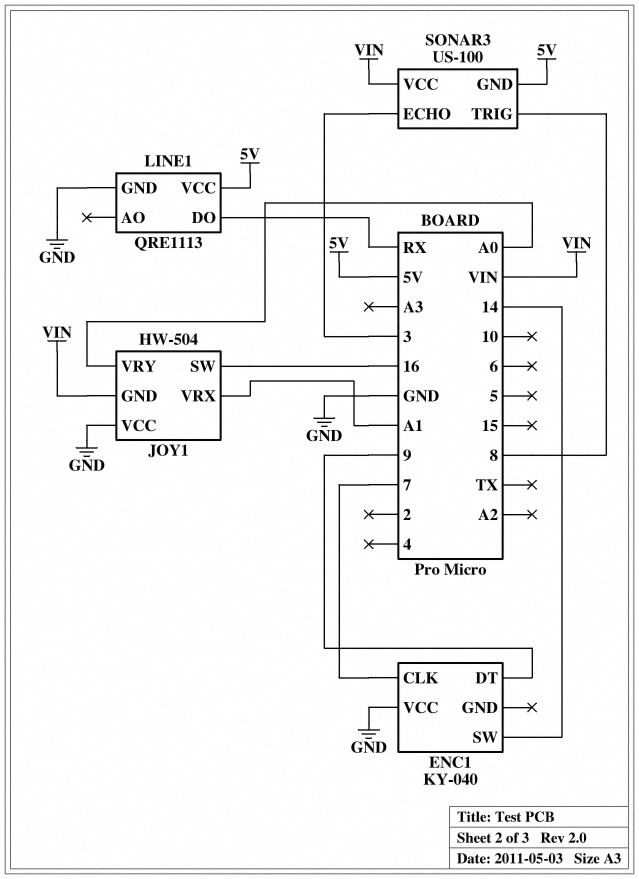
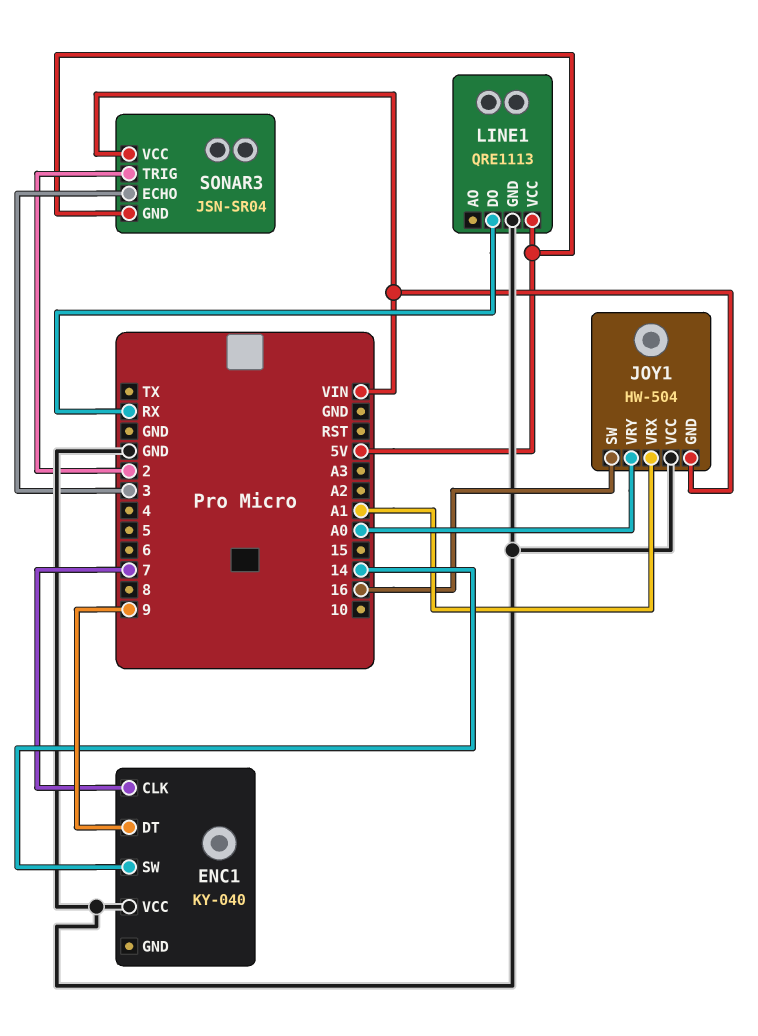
SONAR3: US-100 -> JSN-SR04
SONAR3 pin TRIG: 8 -> 2

